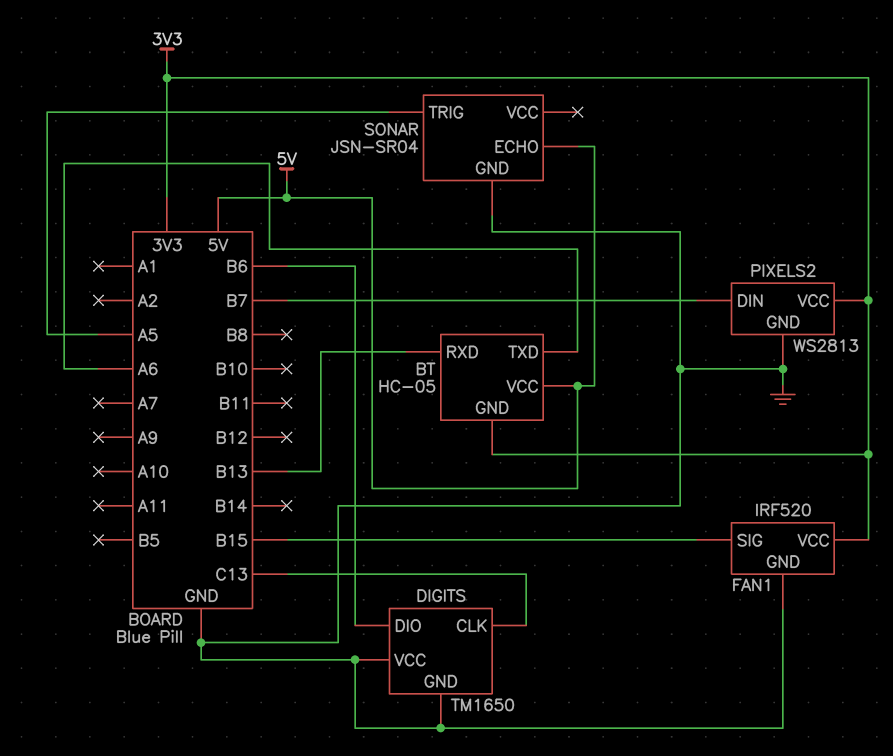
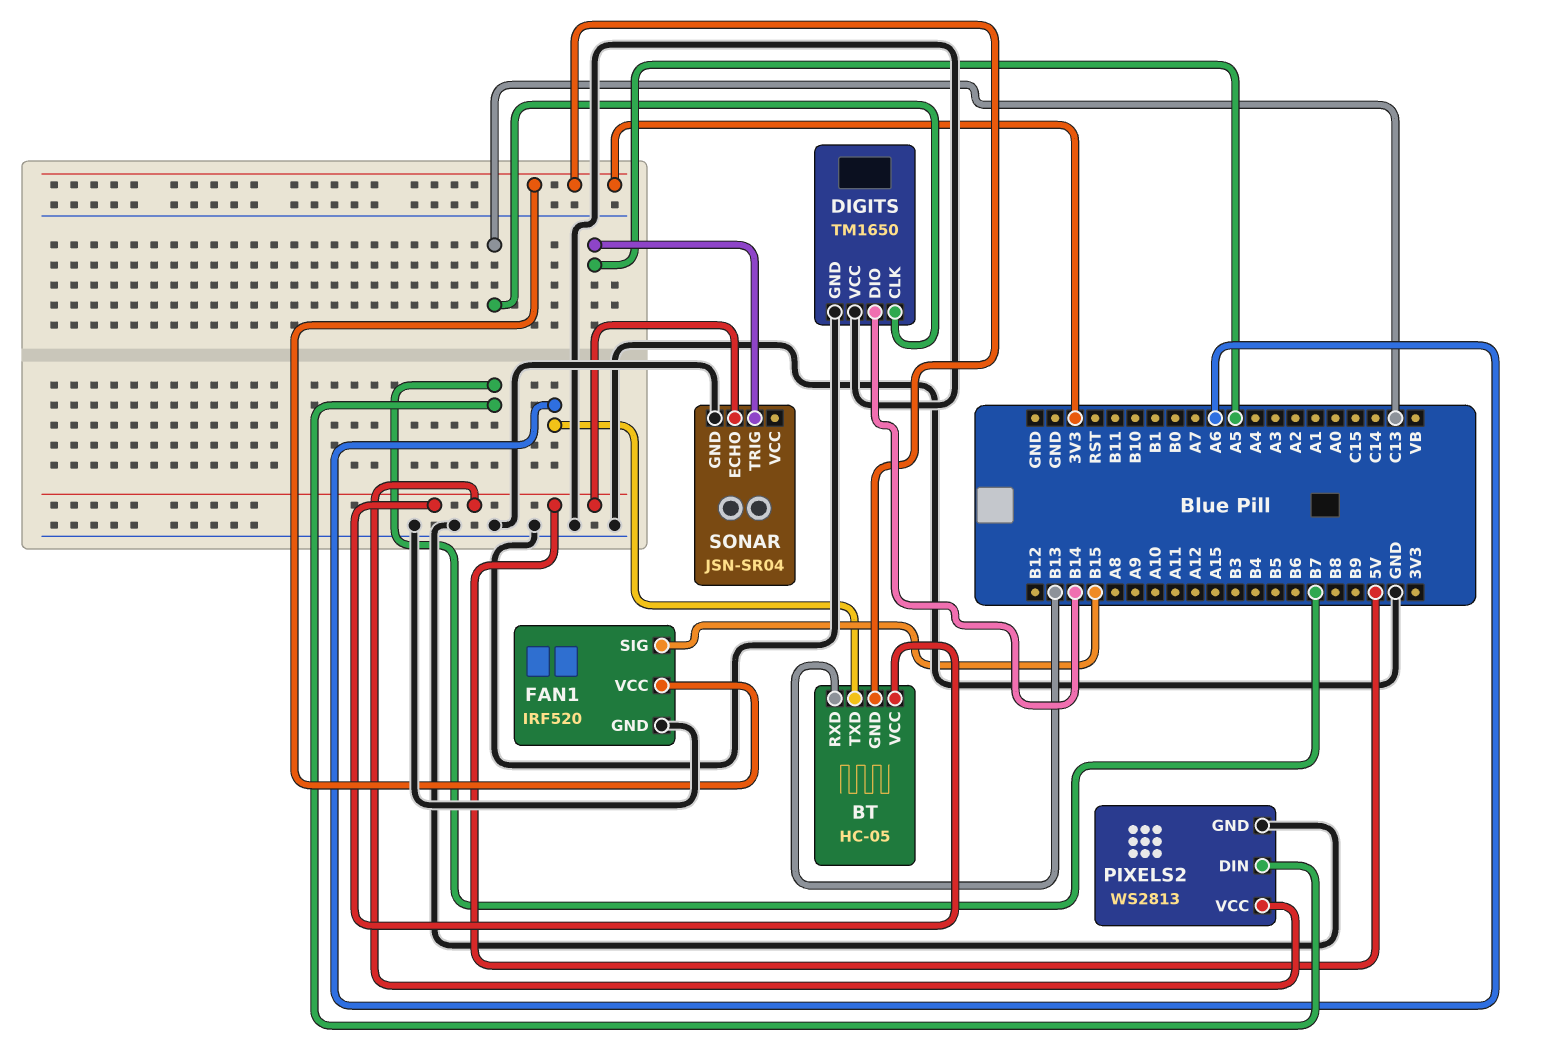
DIGITS pin DIO: B6 -> B14
PIXELS2 pin VCC: 3V3 -> 5V

